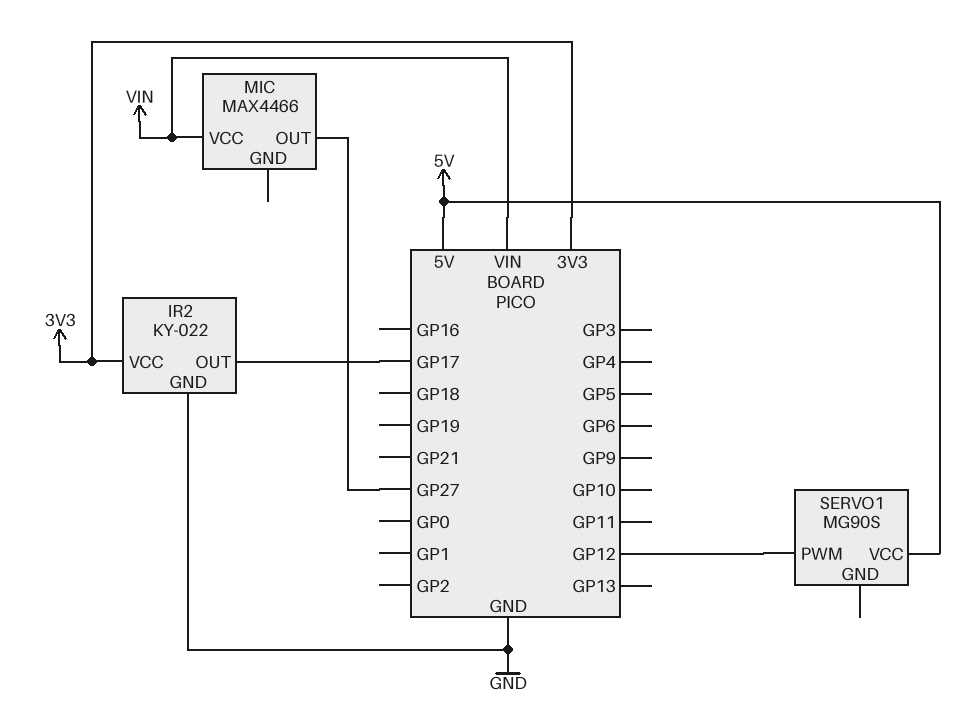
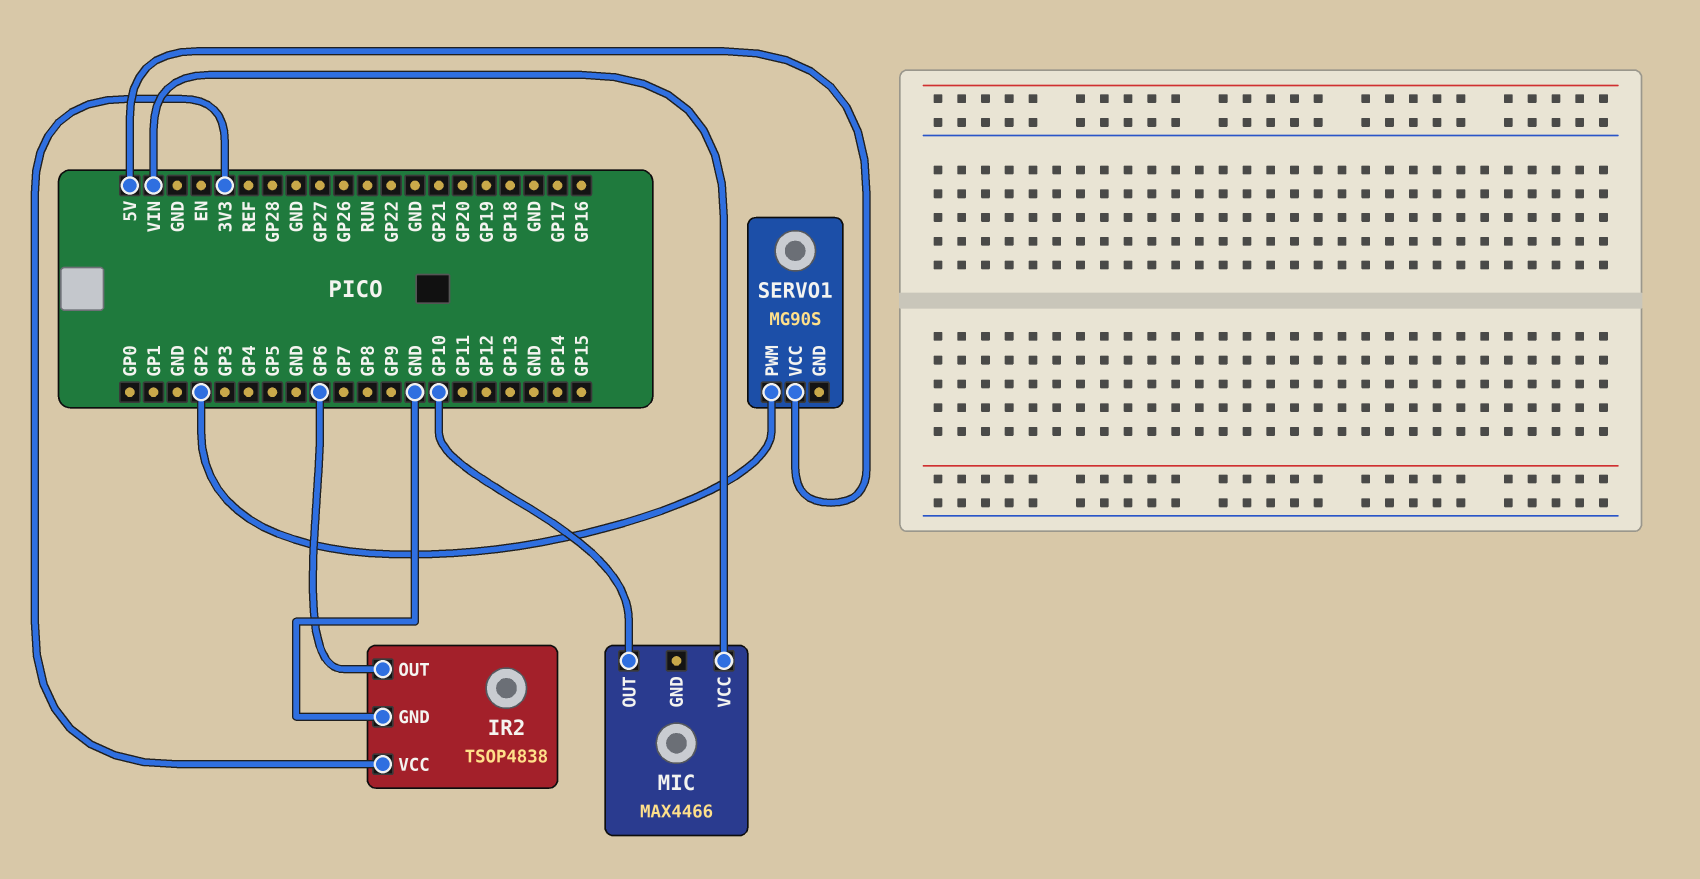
IR2: KY-022 -> TSOP4838
IR2 pin OUT: GP17 -> GP6
MIC pin OUT: GP27 -> GP10
SERVO1 pin PWM: GP12 -> GP2

